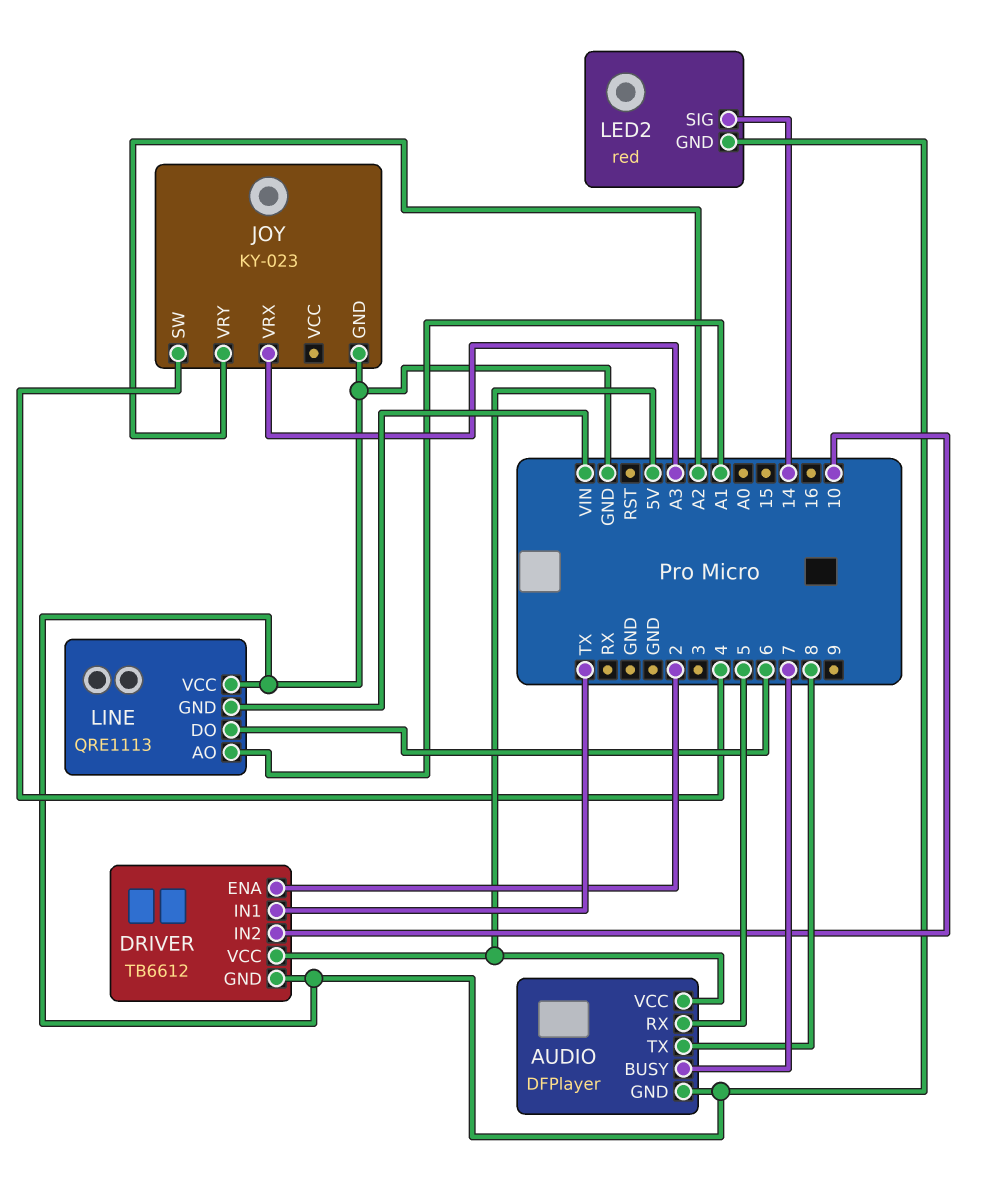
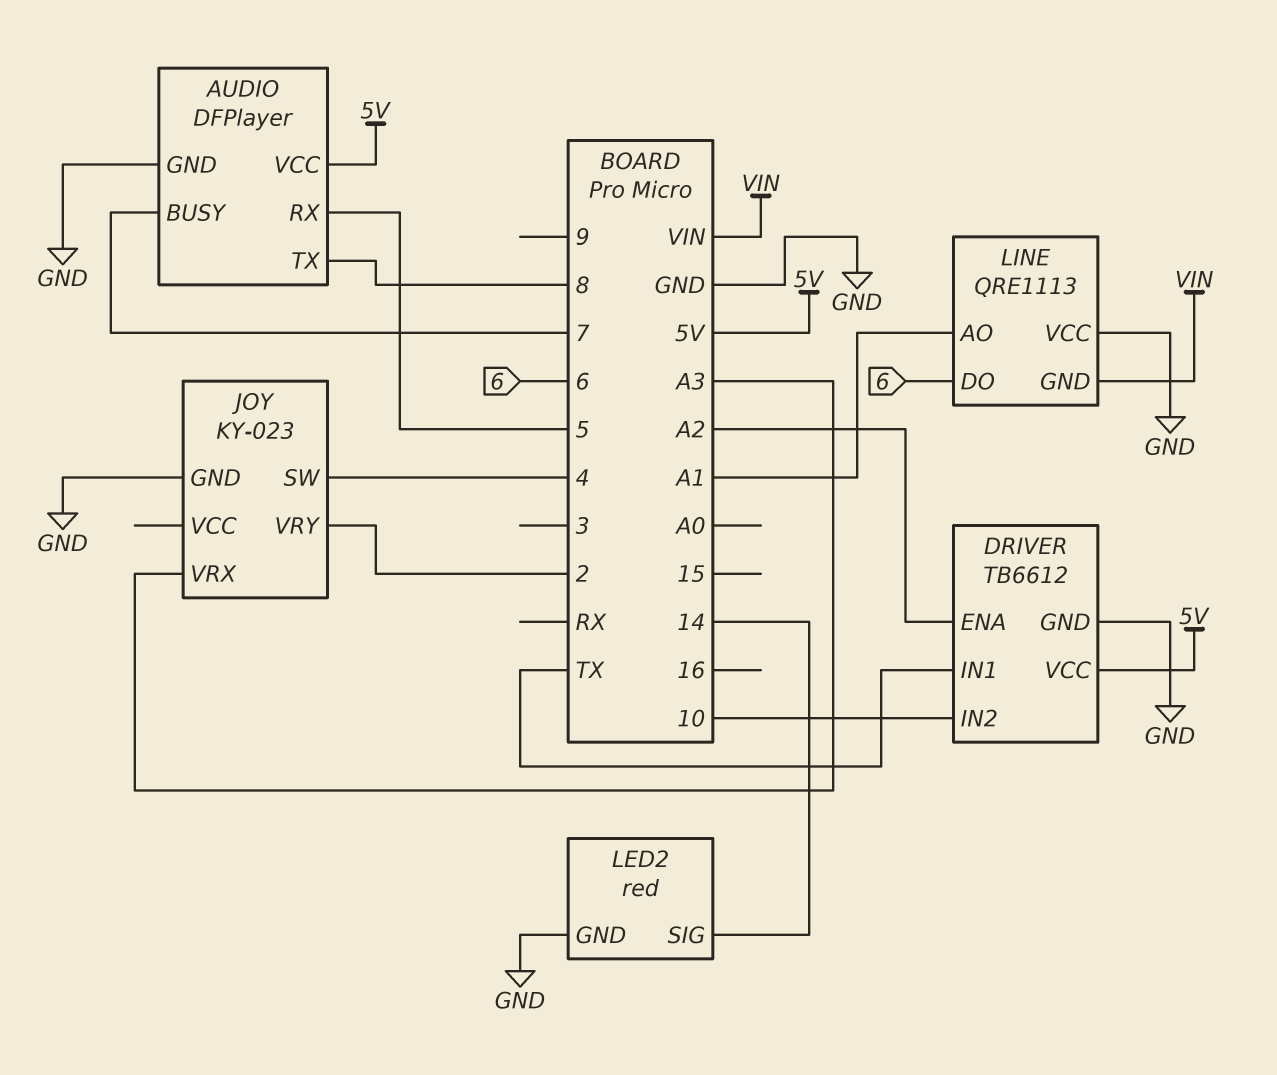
DRIVER pin ENA: 2 -> A2
JOY pin VRY: A2 -> 2

